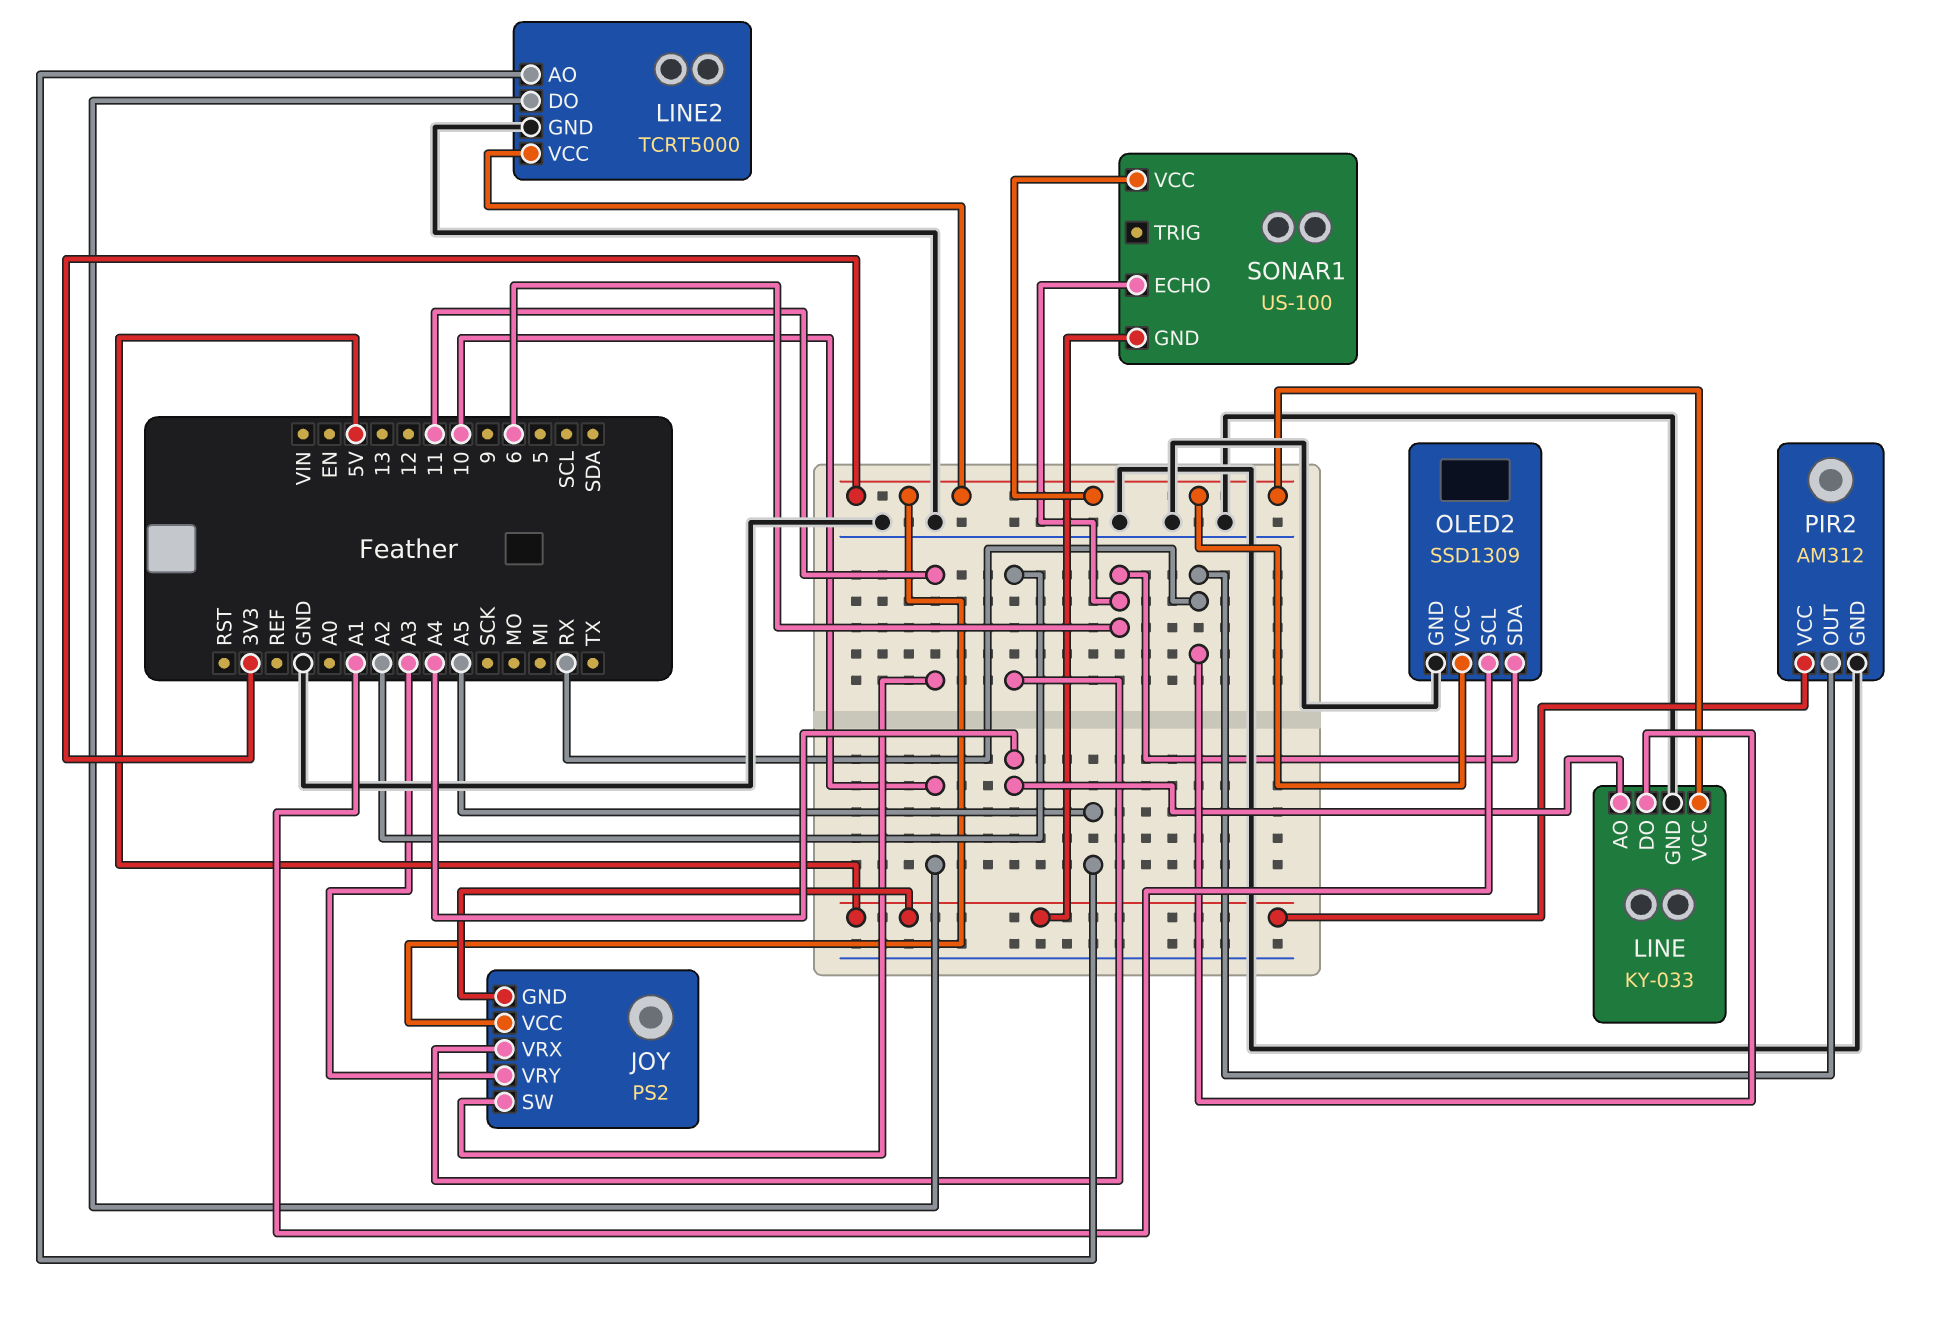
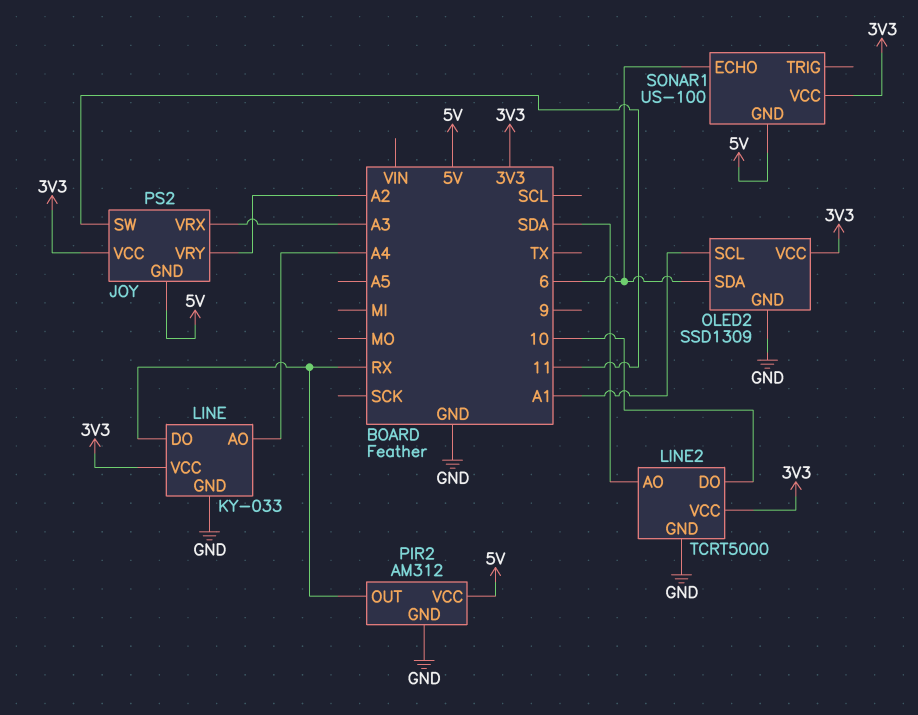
JOY pin VRX: A2 -> A3
JOY pin VRY: A3 -> A2
LINE2 pin AO: A5 -> SDA

